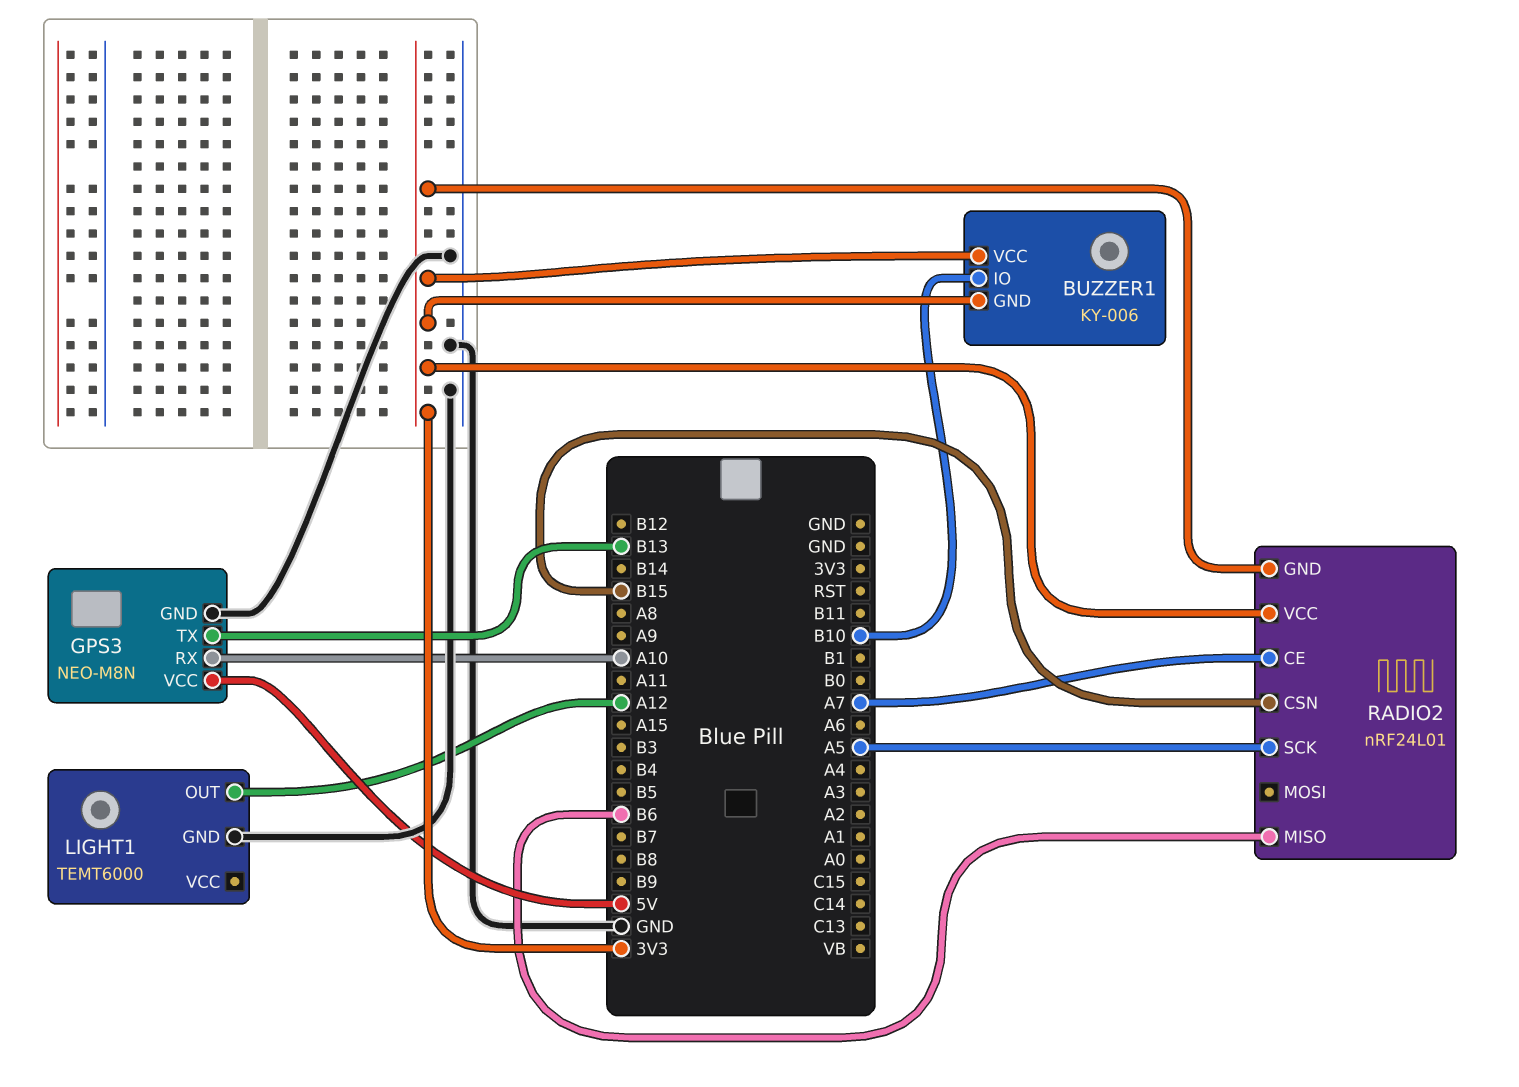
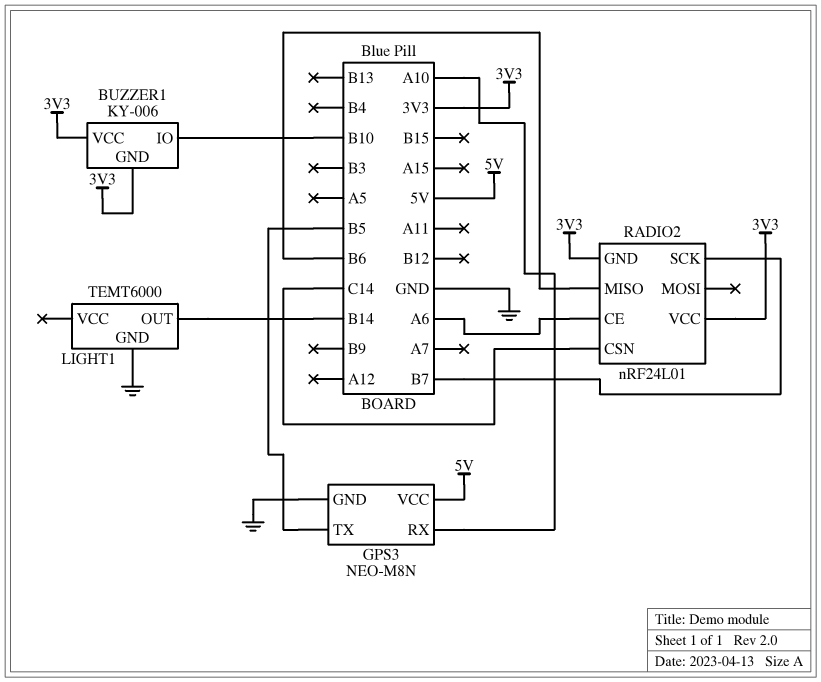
GPS3 pin TX: B13 -> B5
LIGHT1 pin OUT: A12 -> B14
RADIO2 pin CE: A7 -> A6
RADIO2 pin CSN: B15 -> C14
RADIO2 pin SCK: A5 -> B7

